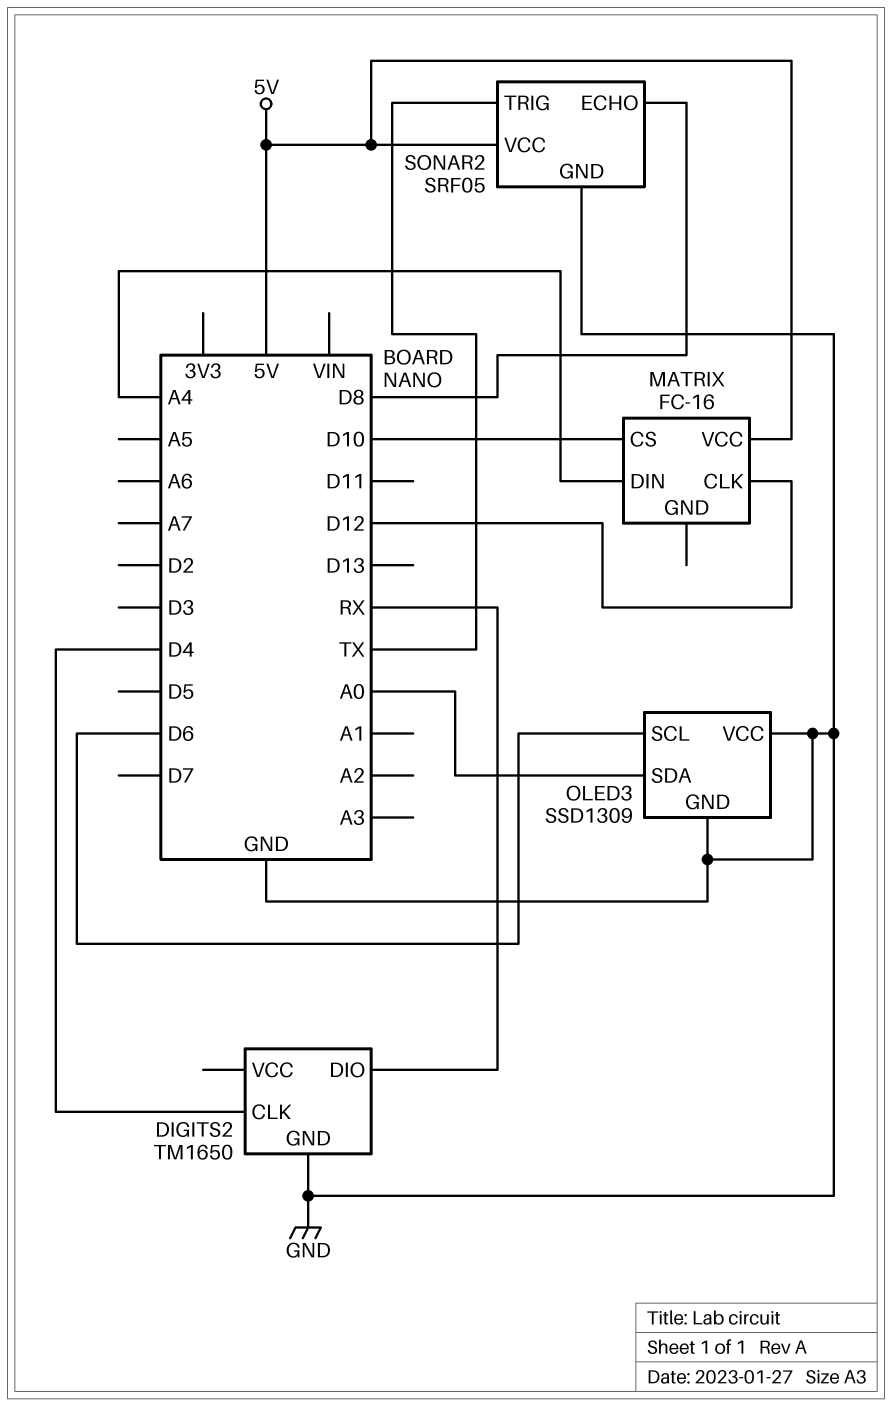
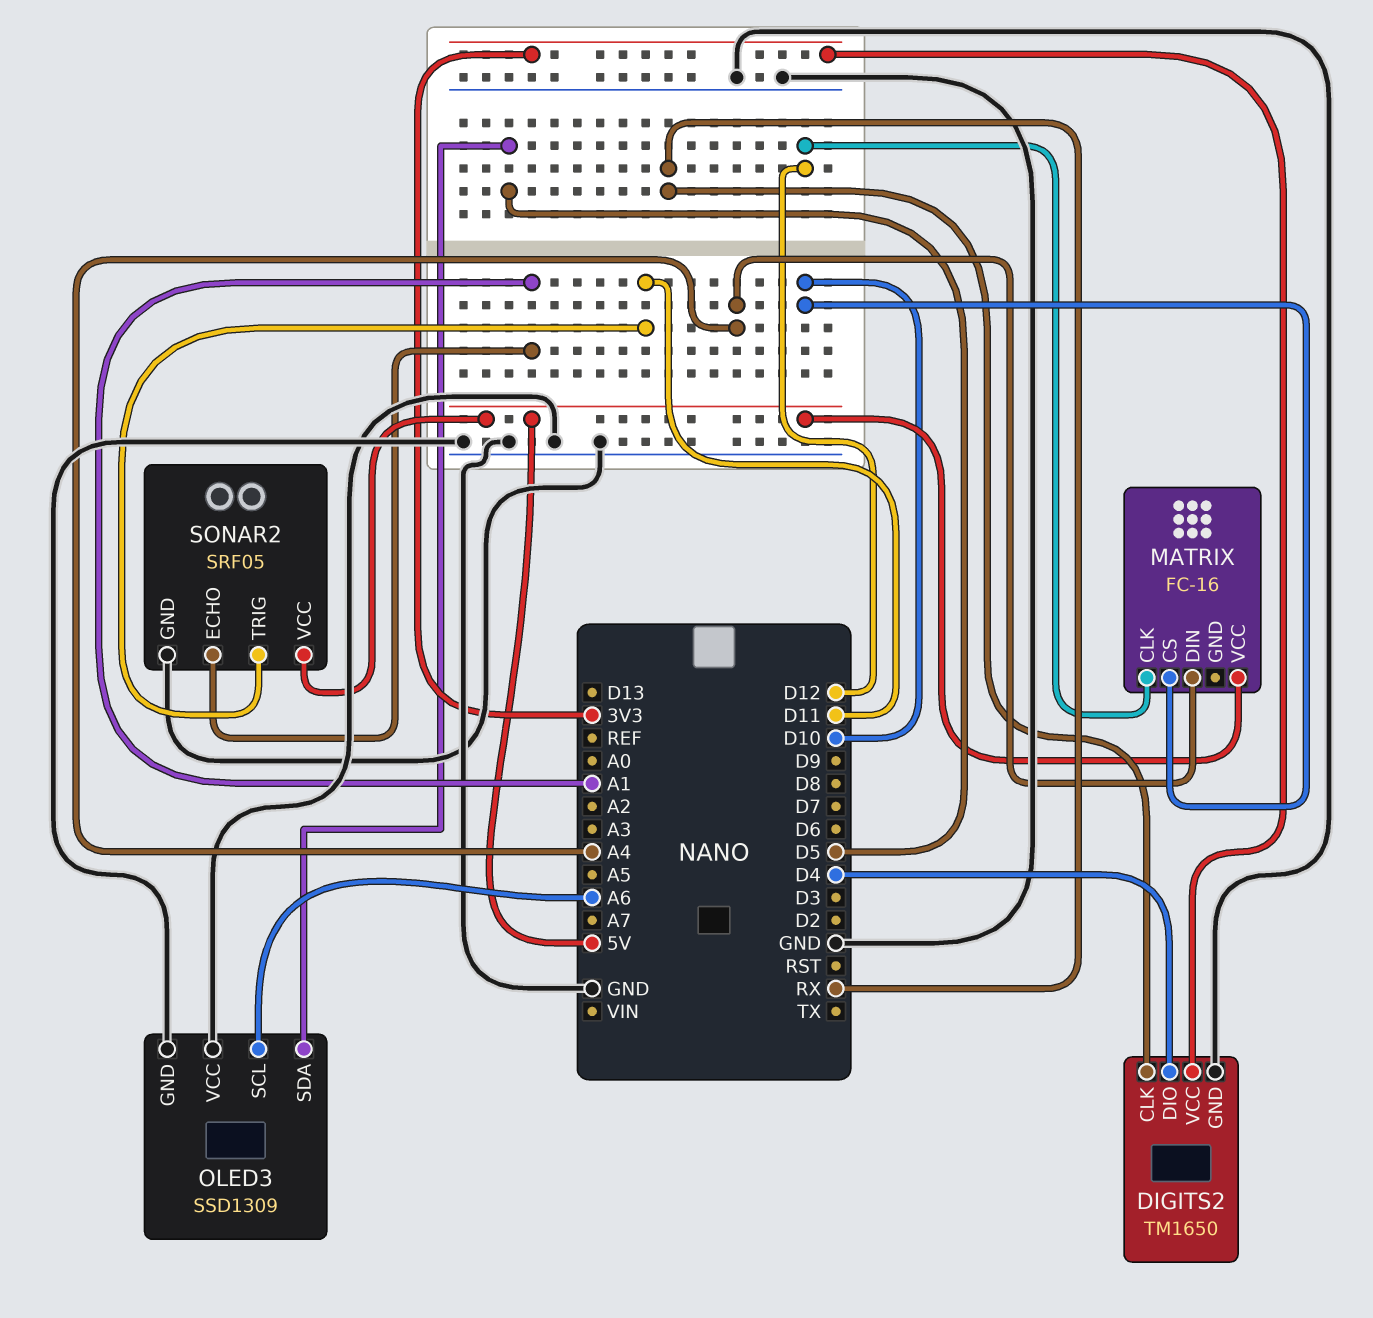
DIGITS2 pin CLK: D4 -> RX
DIGITS2 pin DIO: RX -> D4
DIGITS2 pin VCC: none -> 3V3
OLED3 pin SCL: D6 -> A6
OLED3 pin SDA: A0 -> D5
SONAR2 pin ECHO: D8 -> A1
SONAR2 pin TRIG: TX -> D11

